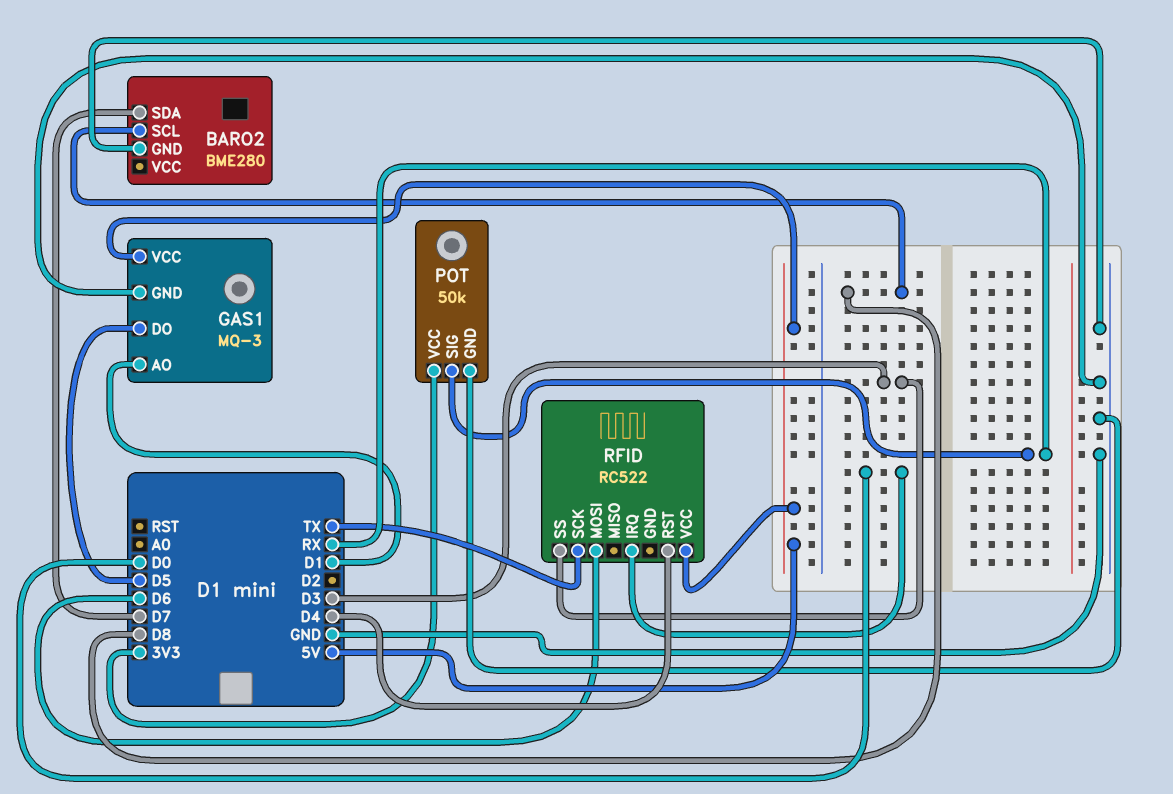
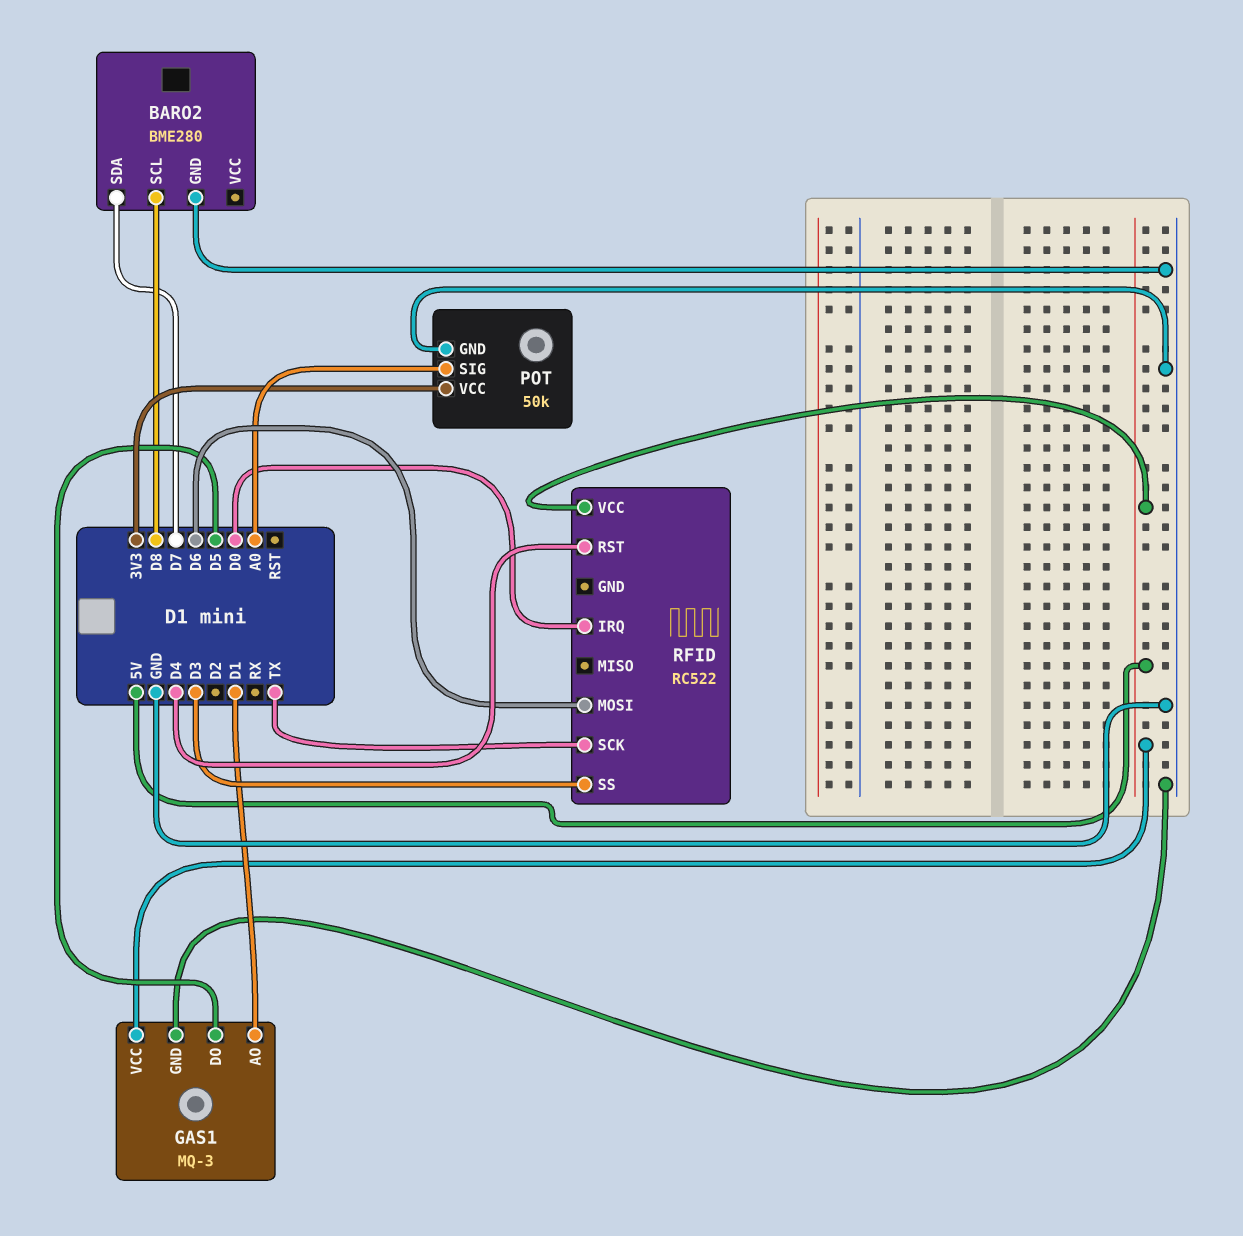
POT pin SIG: RX -> A0

